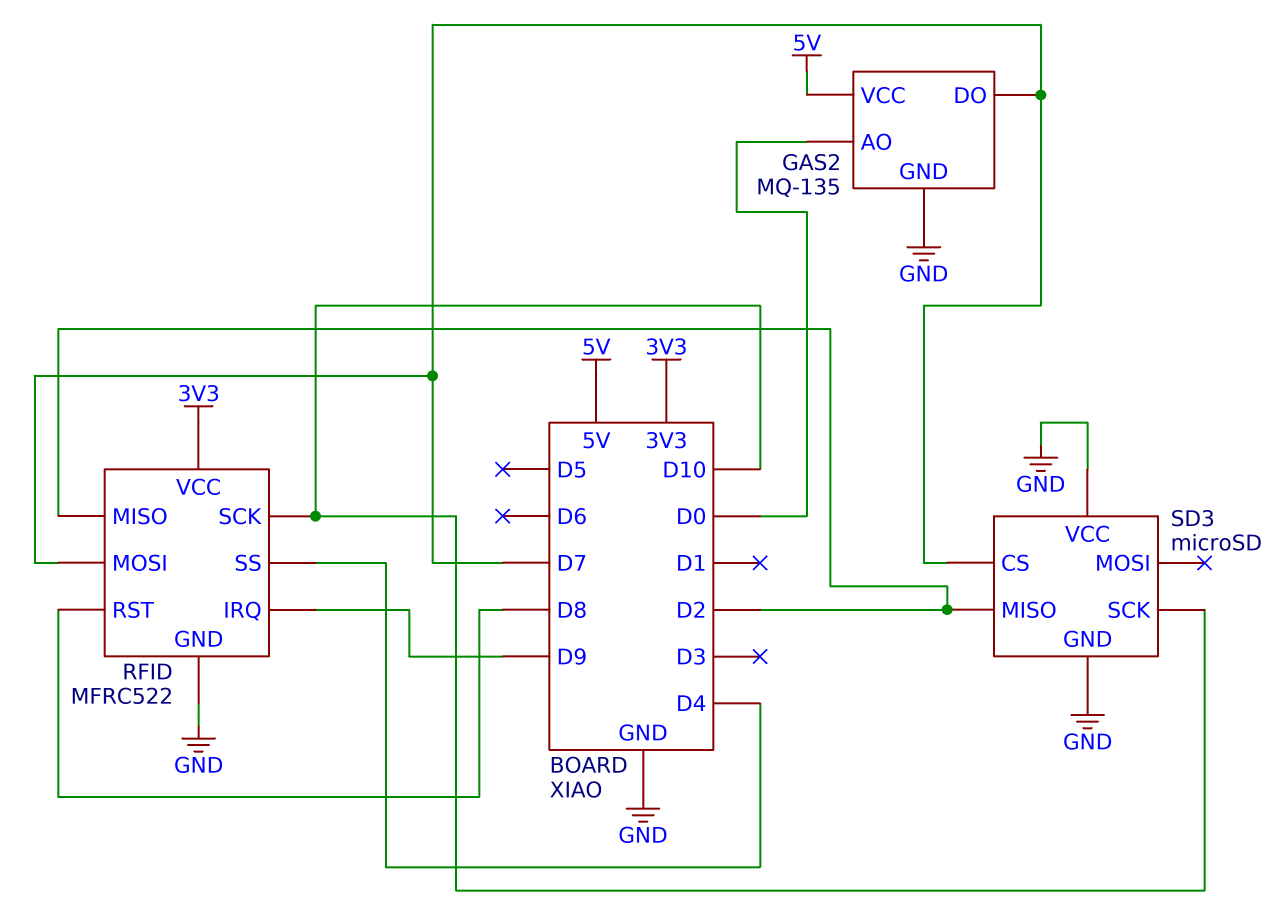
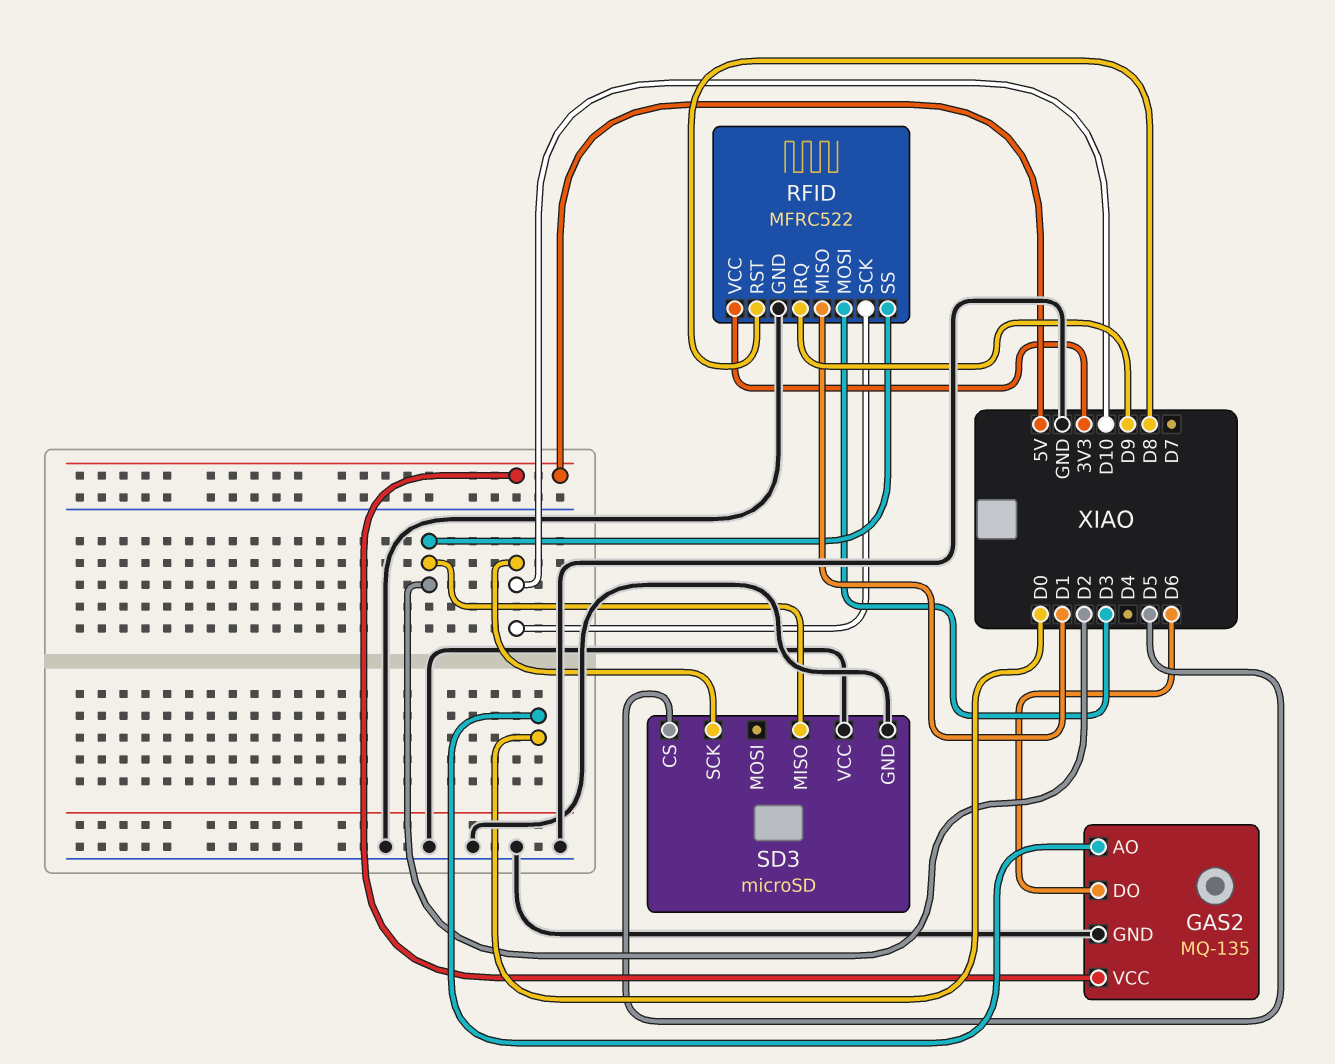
GAS2 pin DO: D7 -> D6
RFID pin MISO: D2 -> D1
RFID pin MOSI: D7 -> D3
RFID pin SS: D4 -> D2
SD3 pin CS: D7 -> D5

